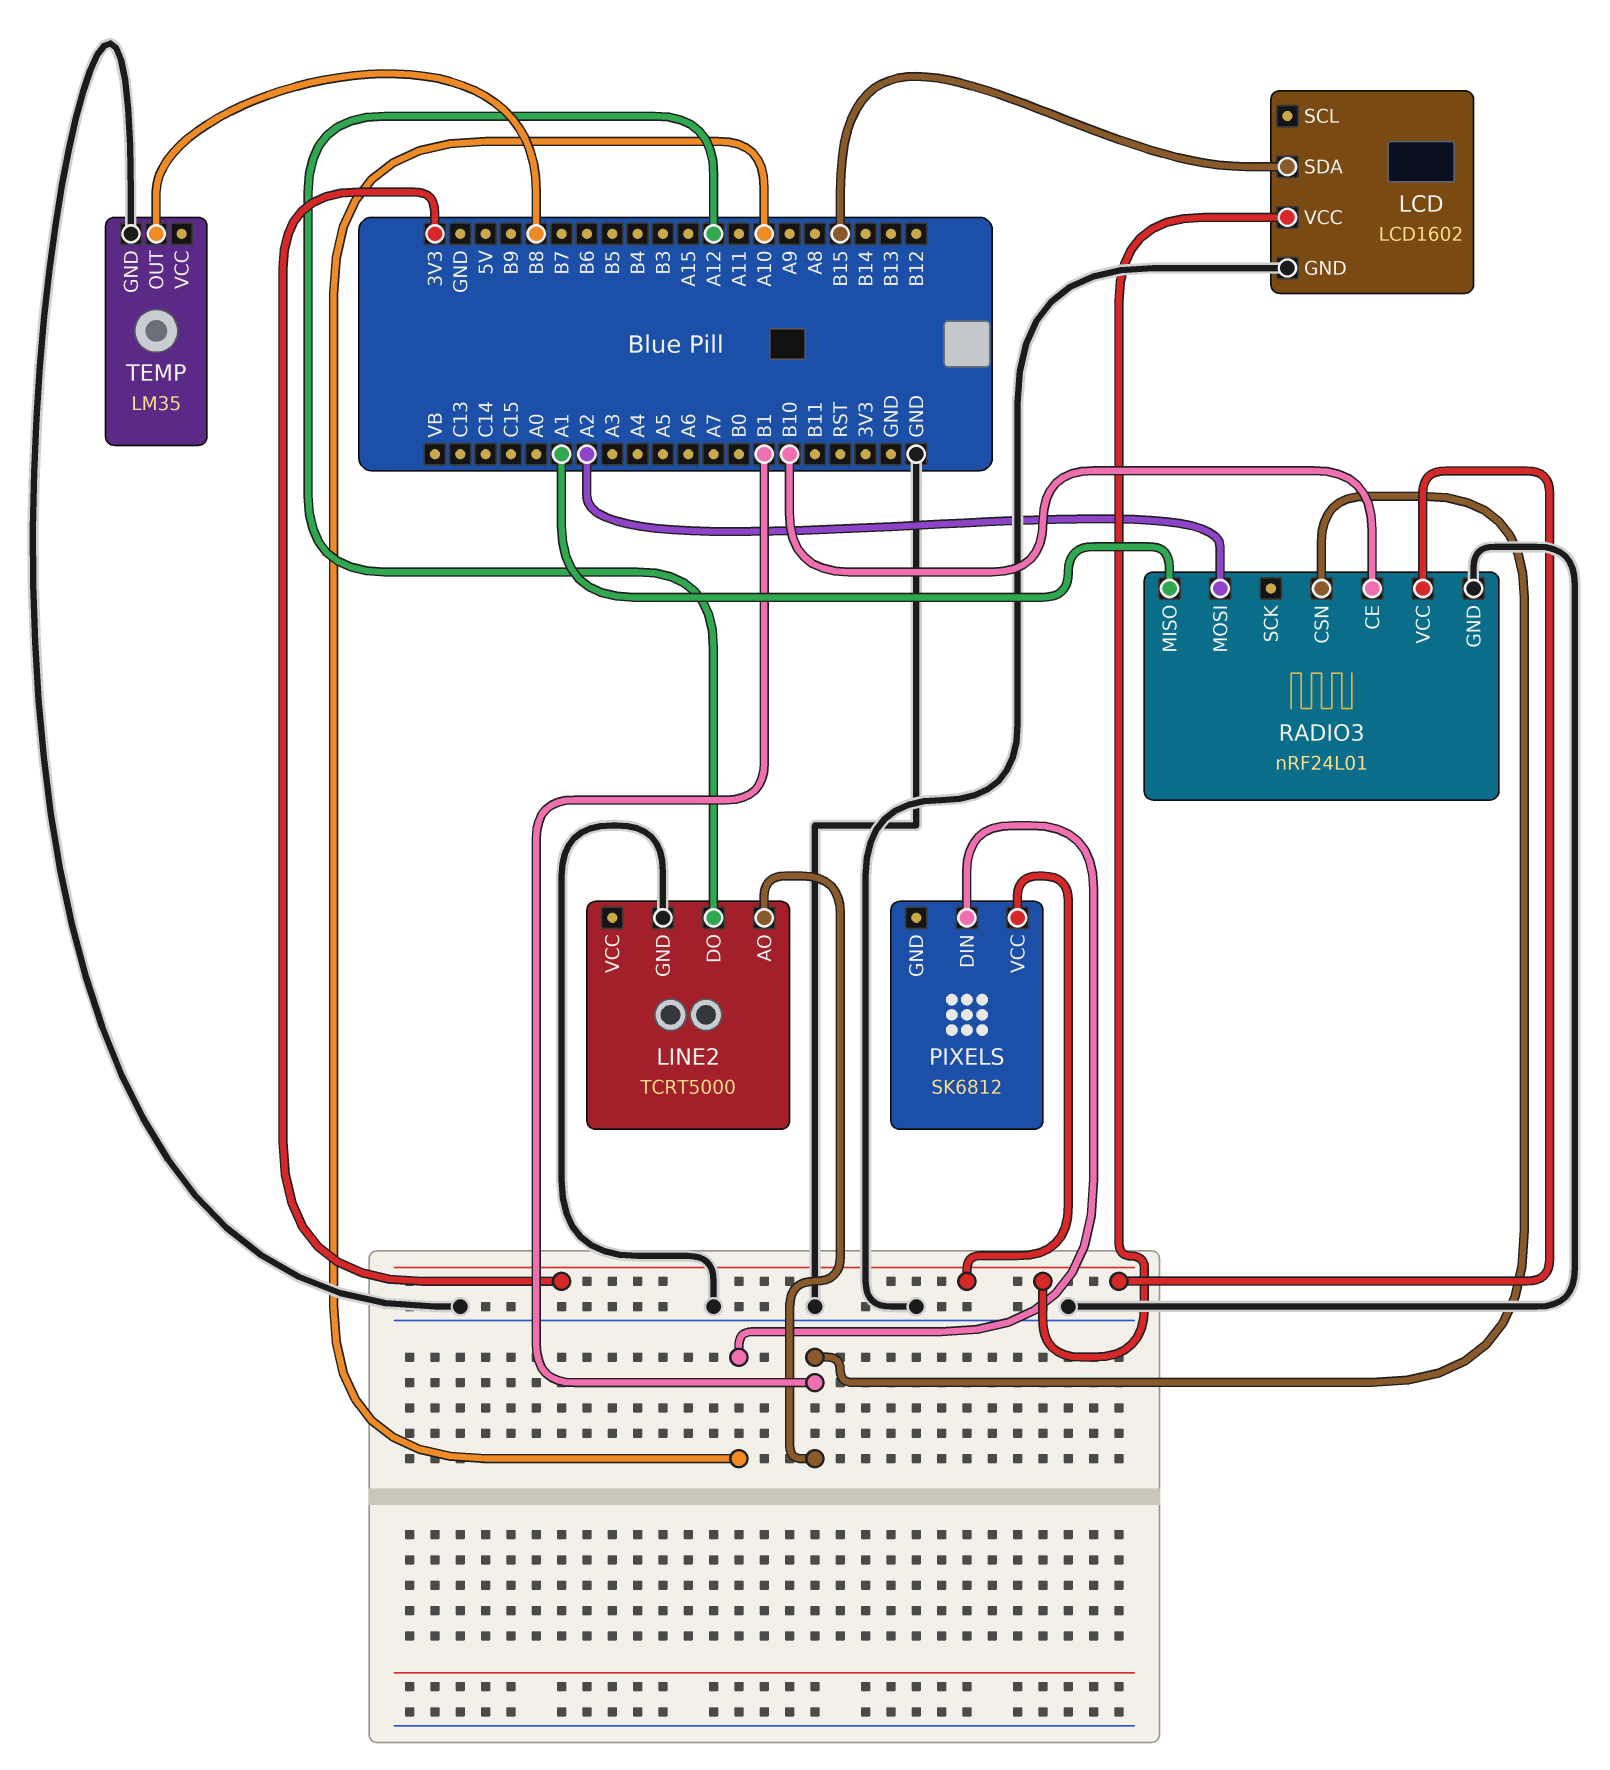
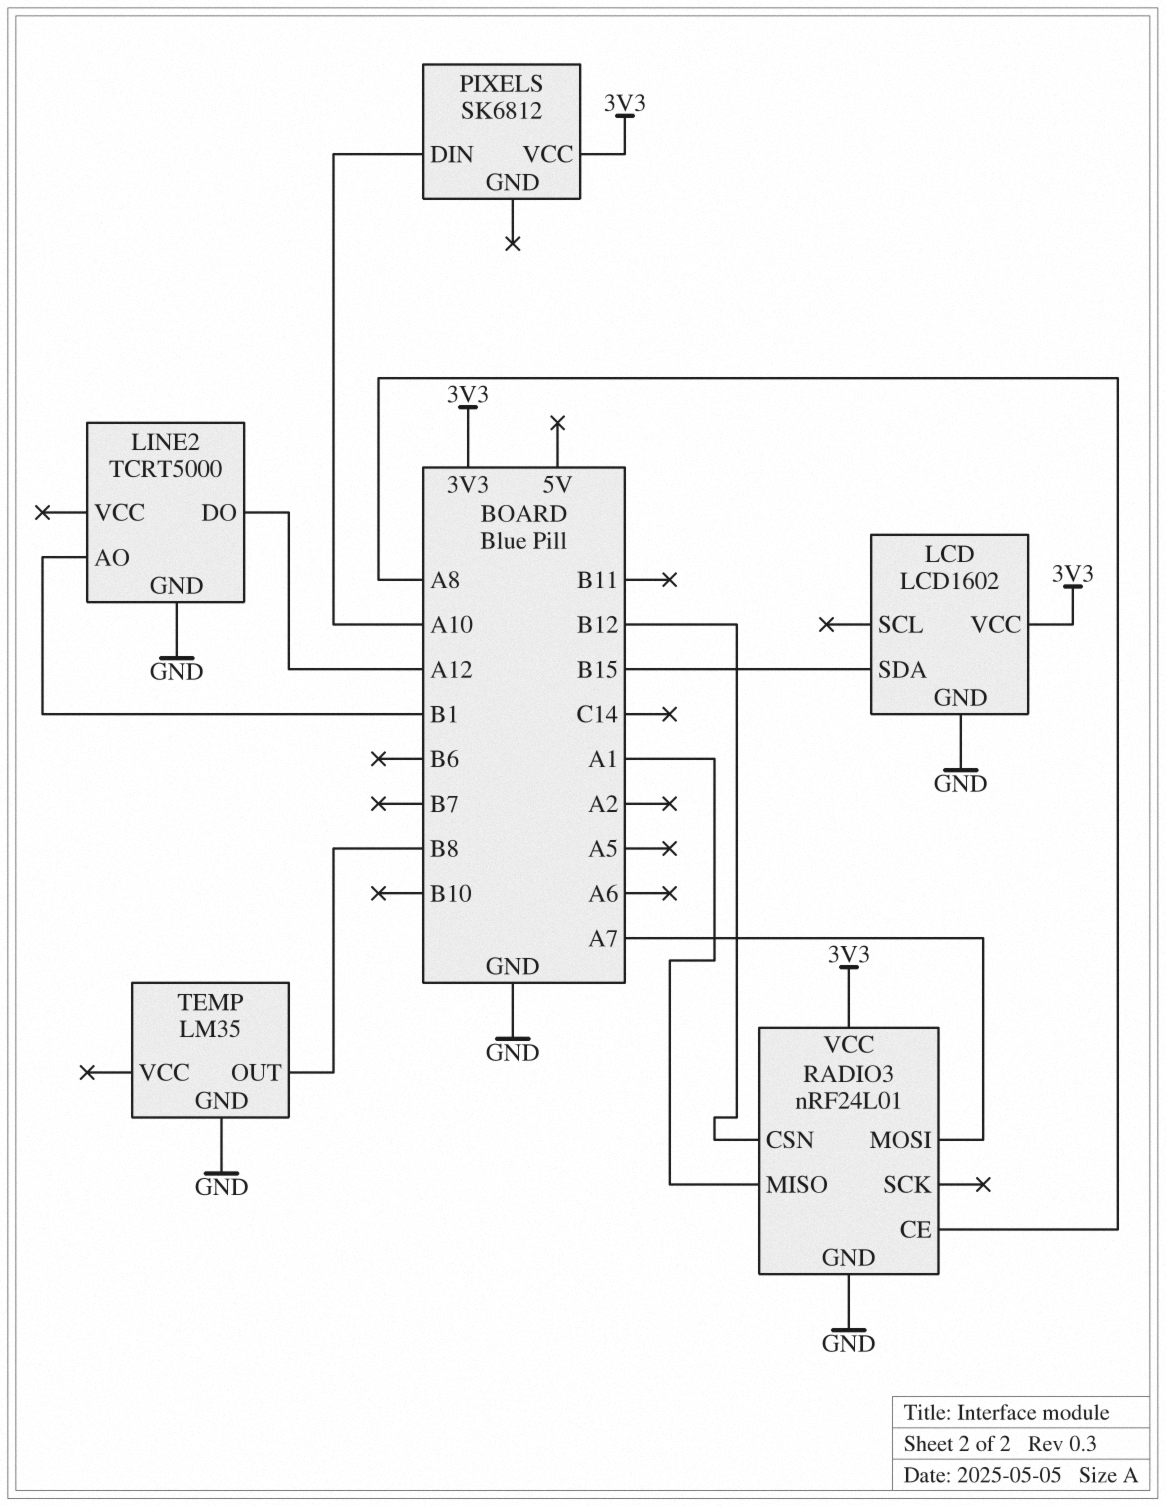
RADIO3 pin CE: B10 -> A8
RADIO3 pin CSN: B1 -> B12
RADIO3 pin MOSI: A2 -> A7

